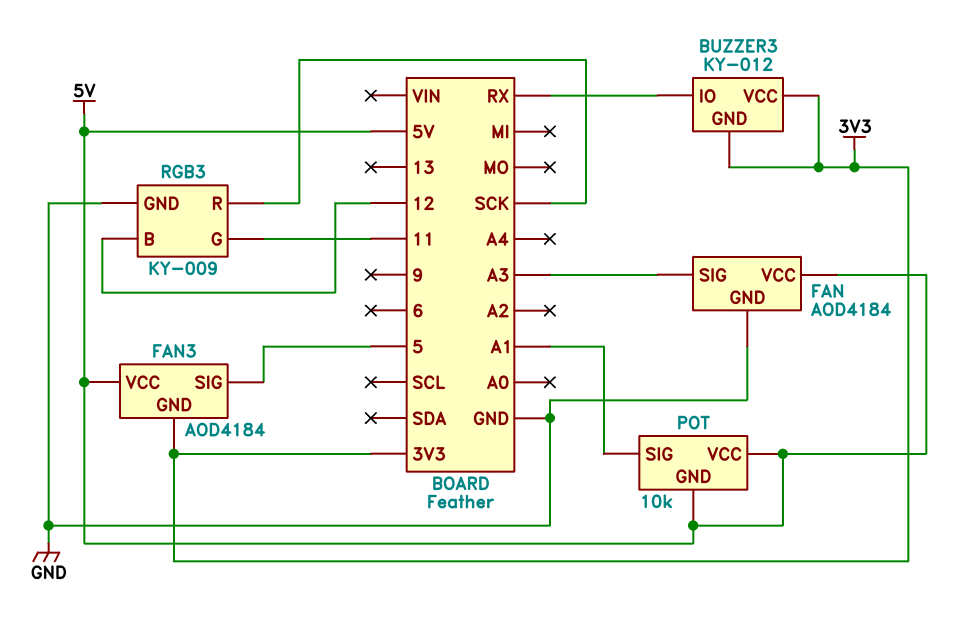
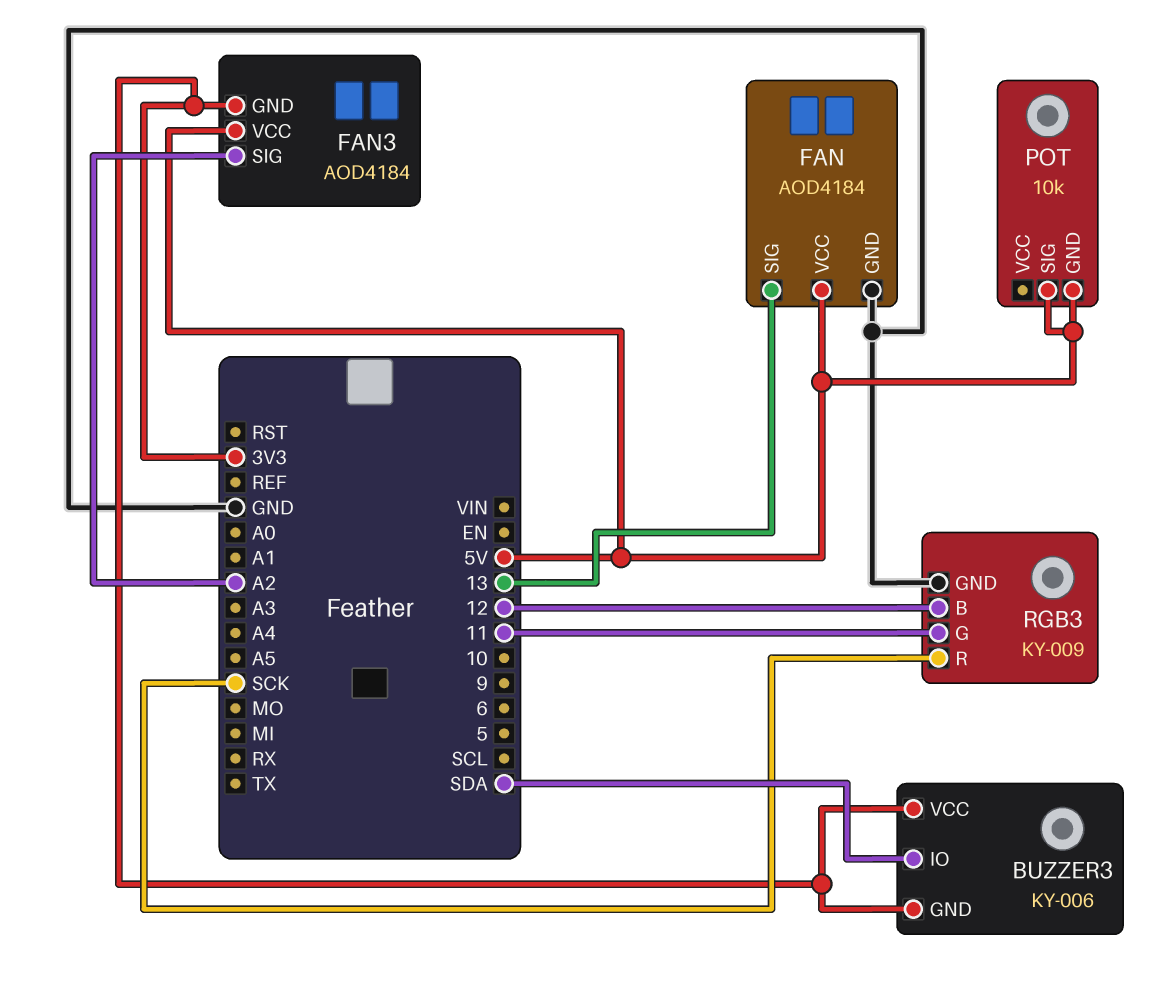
BUZZER3: KY-012 -> KY-006
BUZZER3 pin IO: RX -> SDA
FAN pin SIG: A3 -> 13
FAN3 pin SIG: 5 -> A2
POT pin SIG: A1 -> 5V
POT pin VCC: 5V -> none

